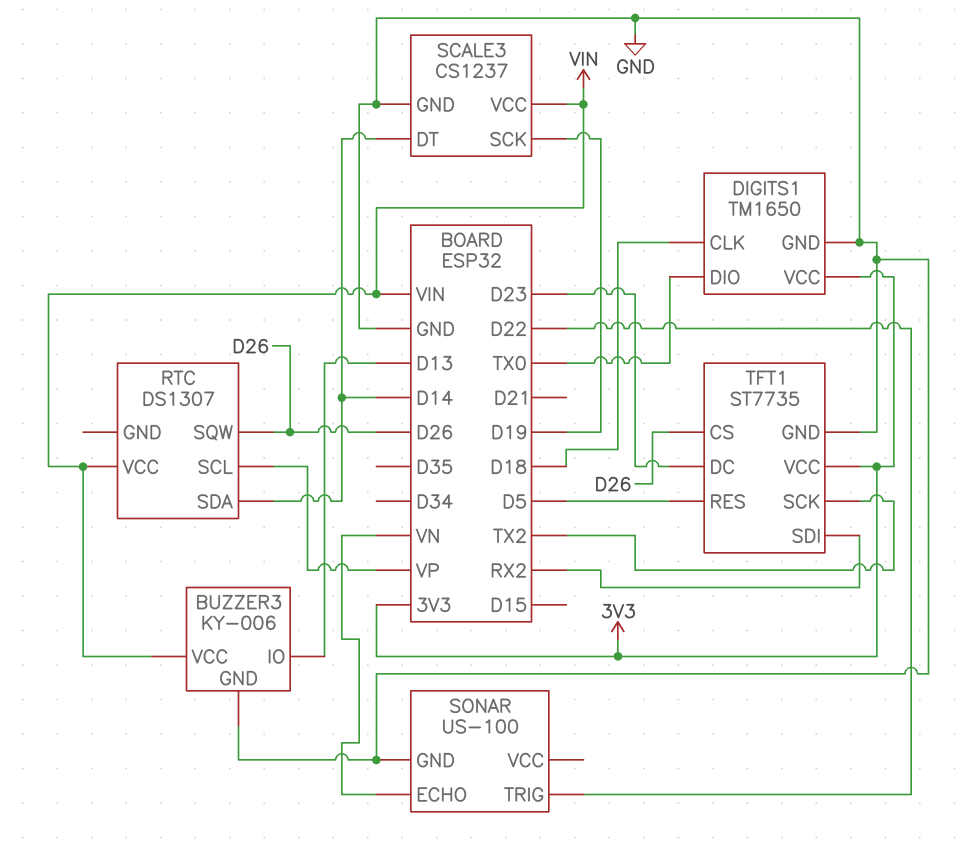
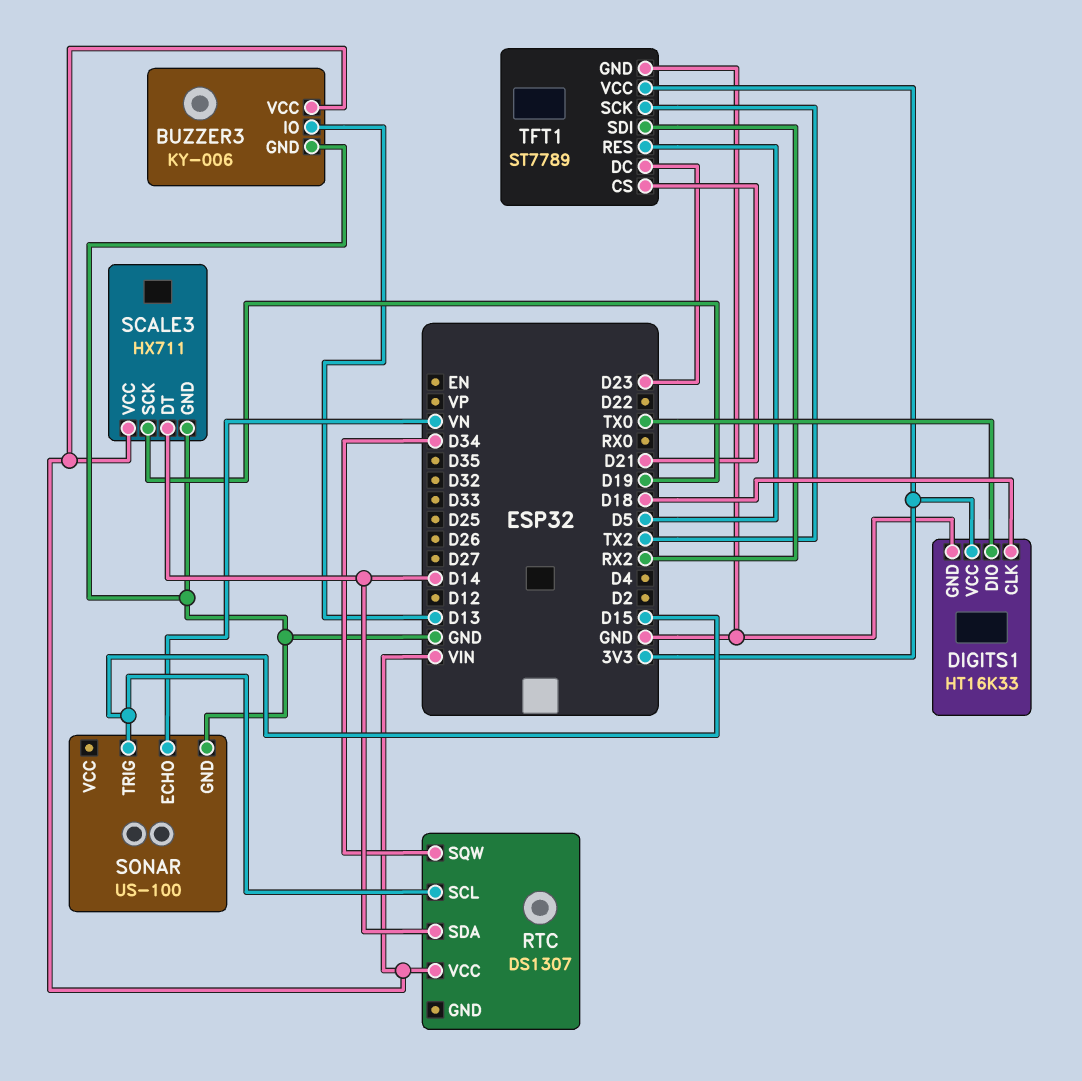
DIGITS1: TM1650 -> HT16K33
RTC pin SCL: VP -> D15
RTC pin SQW: D26 -> D34
SCALE3: CS1237 -> HX711
SONAR pin TRIG: D22 -> D15
TFT1: ST7735 -> ST7789
TFT1 pin CS: D26 -> D21

